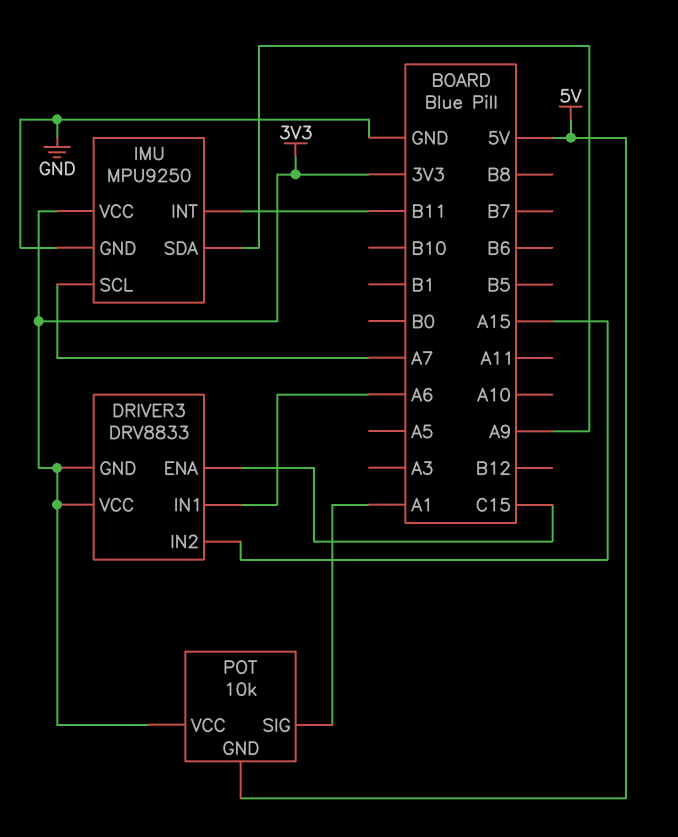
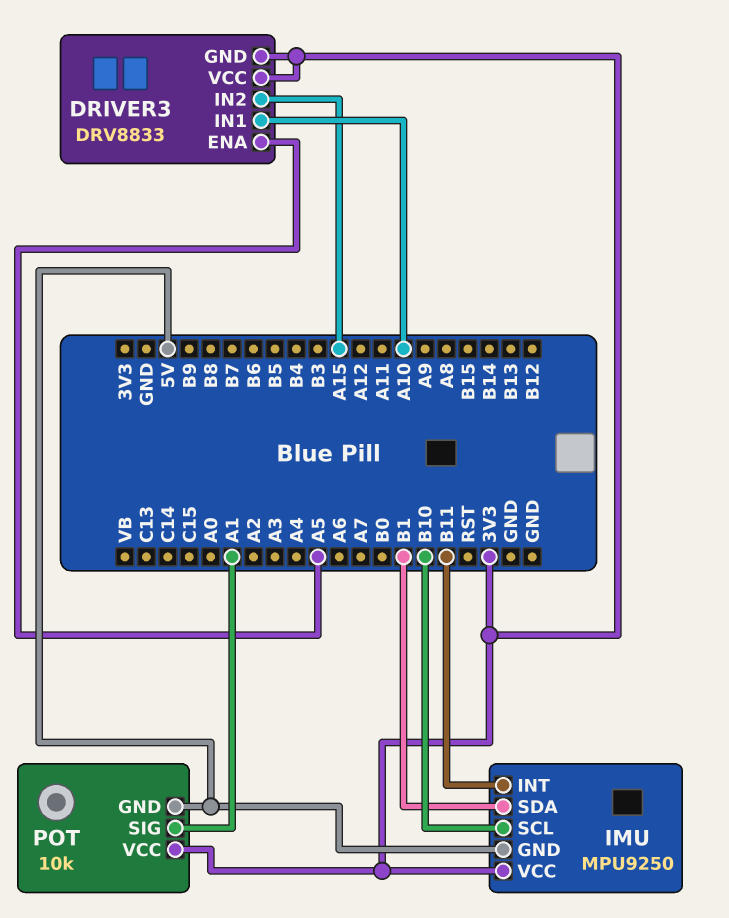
DRIVER3 pin ENA: C15 -> A5
DRIVER3 pin IN1: A6 -> A10
IMU pin GND: GND -> 5V
IMU pin SCL: A7 -> B10
IMU pin SDA: A9 -> B1

